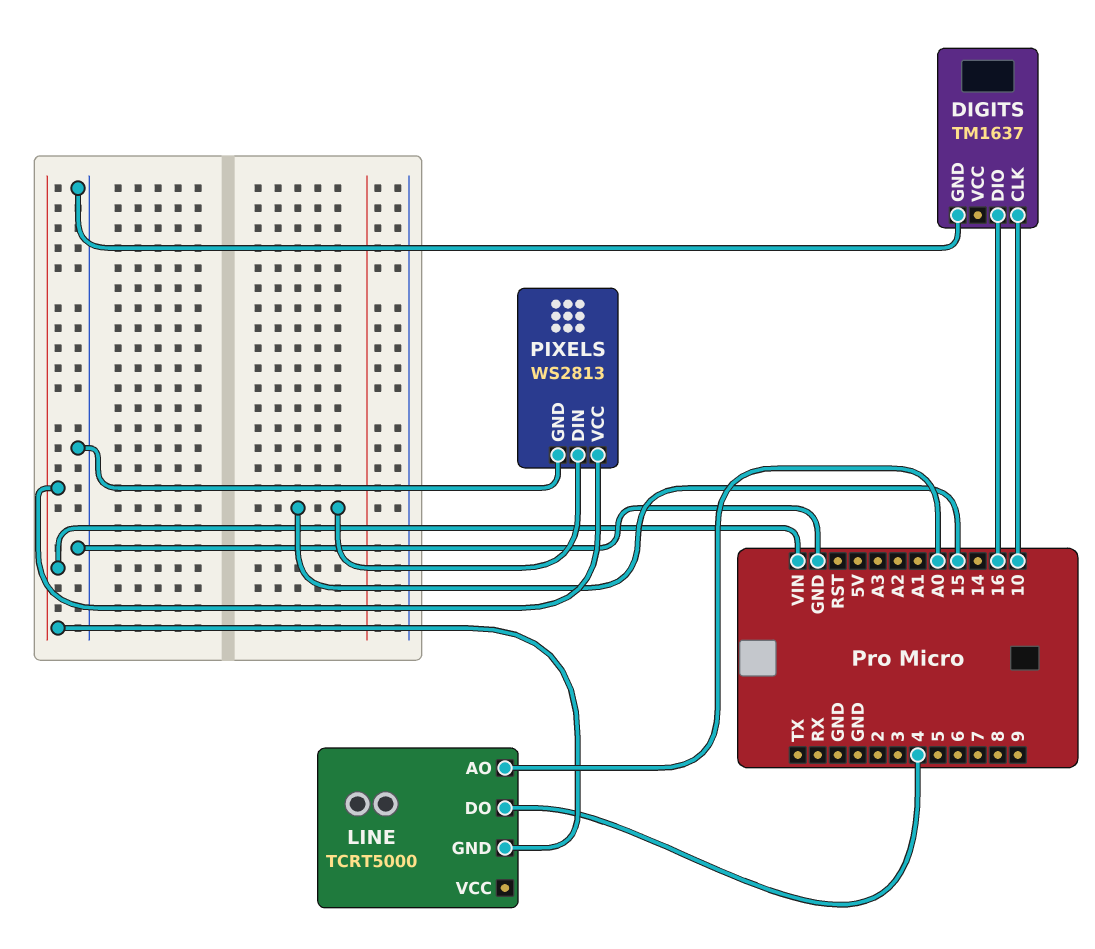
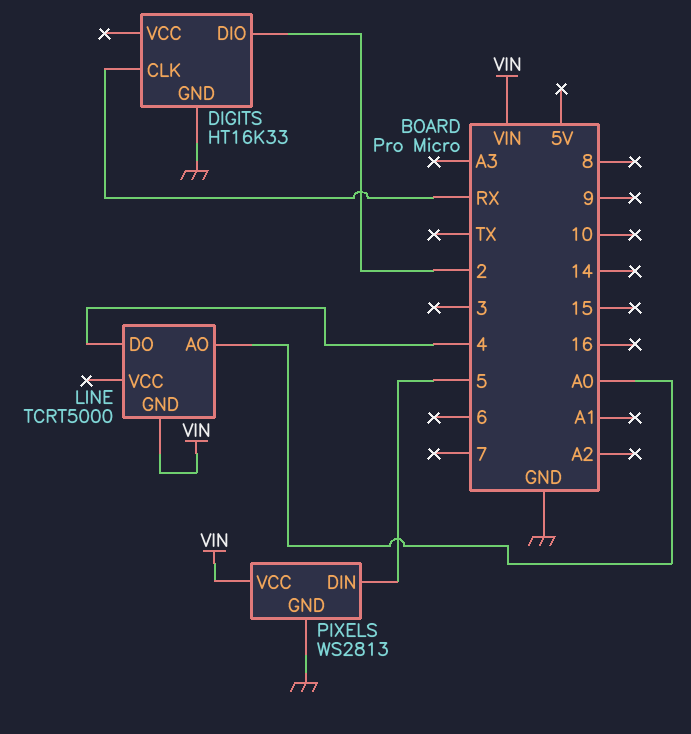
DIGITS: TM1637 -> HT16K33
DIGITS pin CLK: 10 -> RX
DIGITS pin DIO: 16 -> 2
PIXELS pin DIN: 15 -> 5

